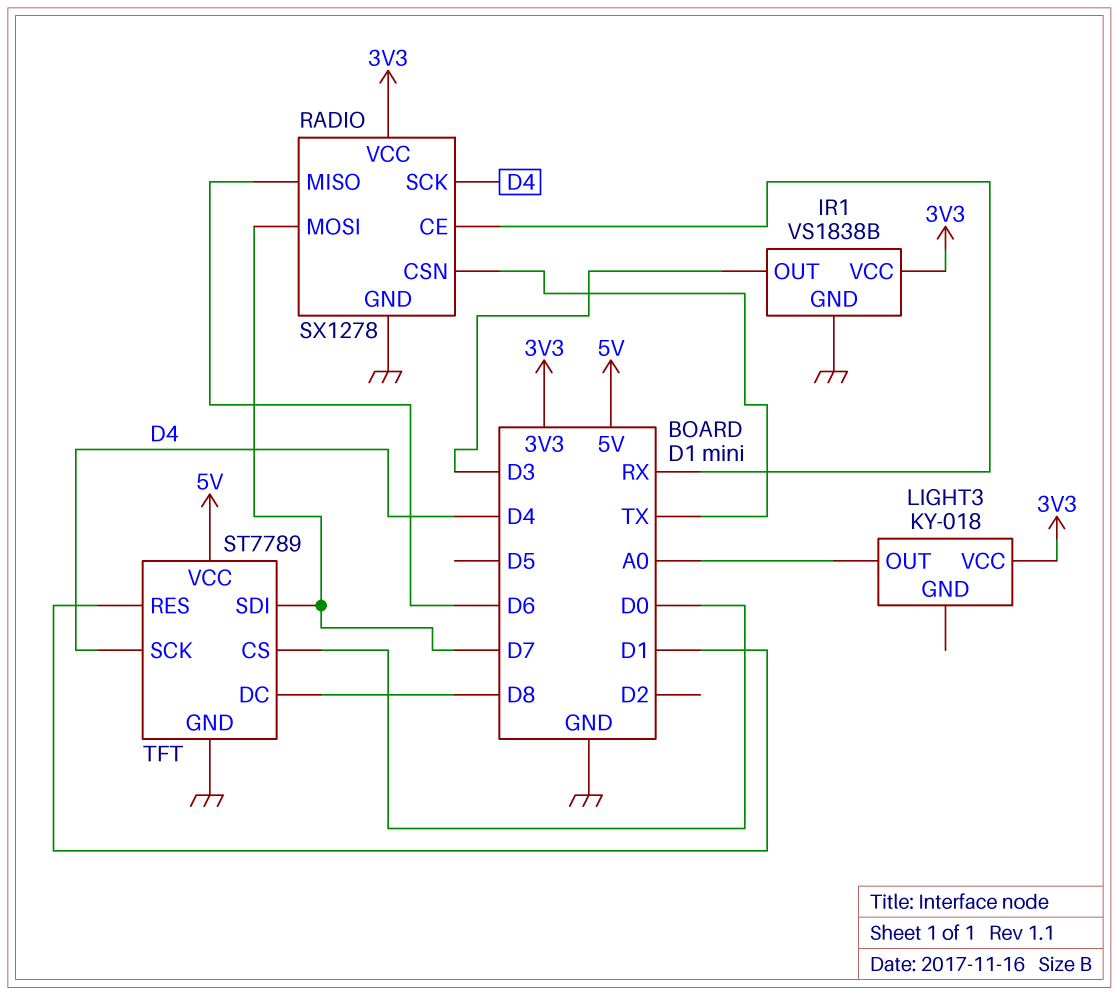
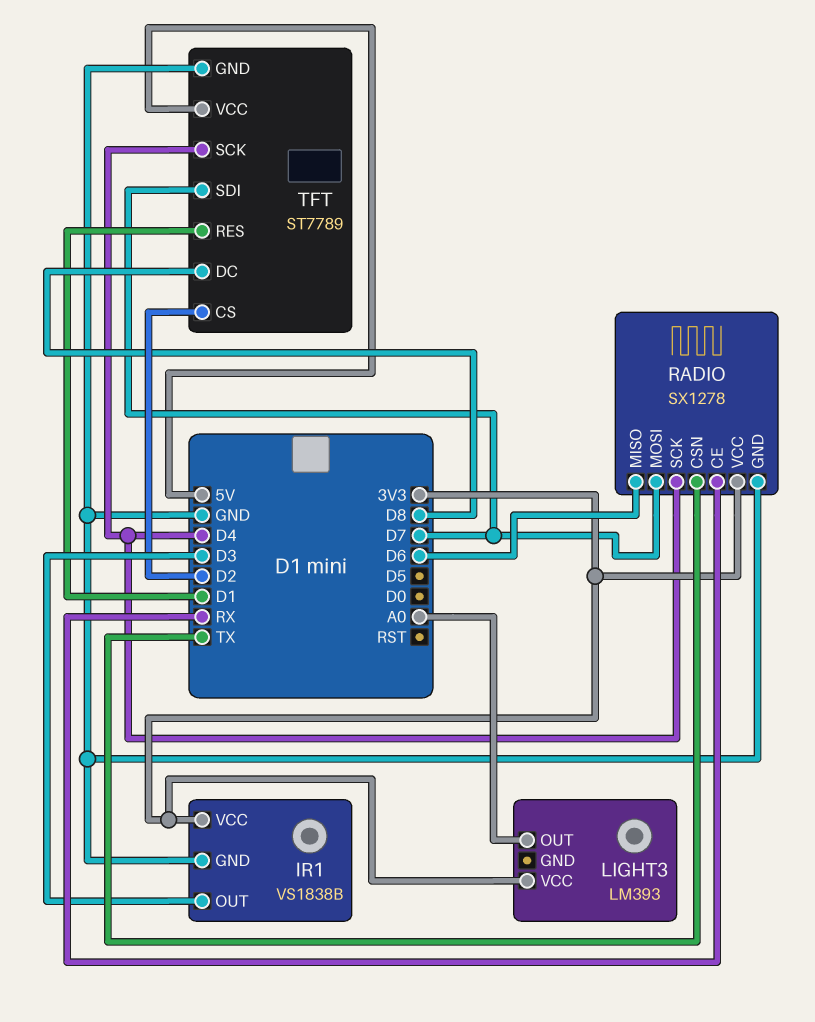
LIGHT3: KY-018 -> LM393
TFT pin CS: D0 -> D2

